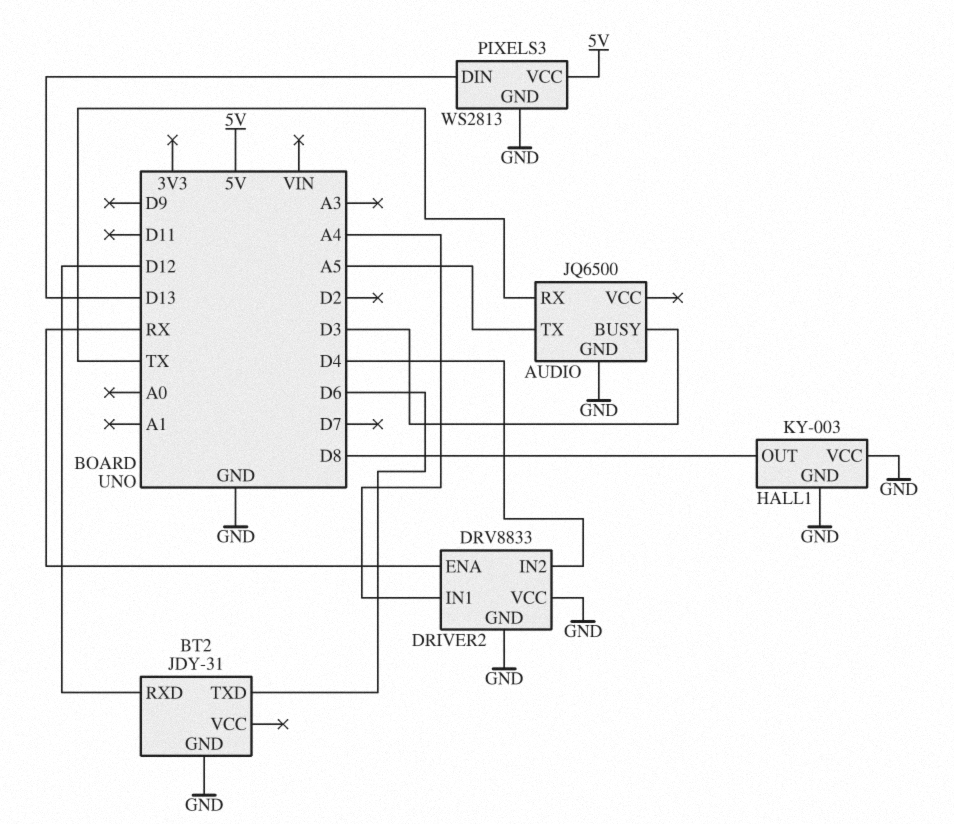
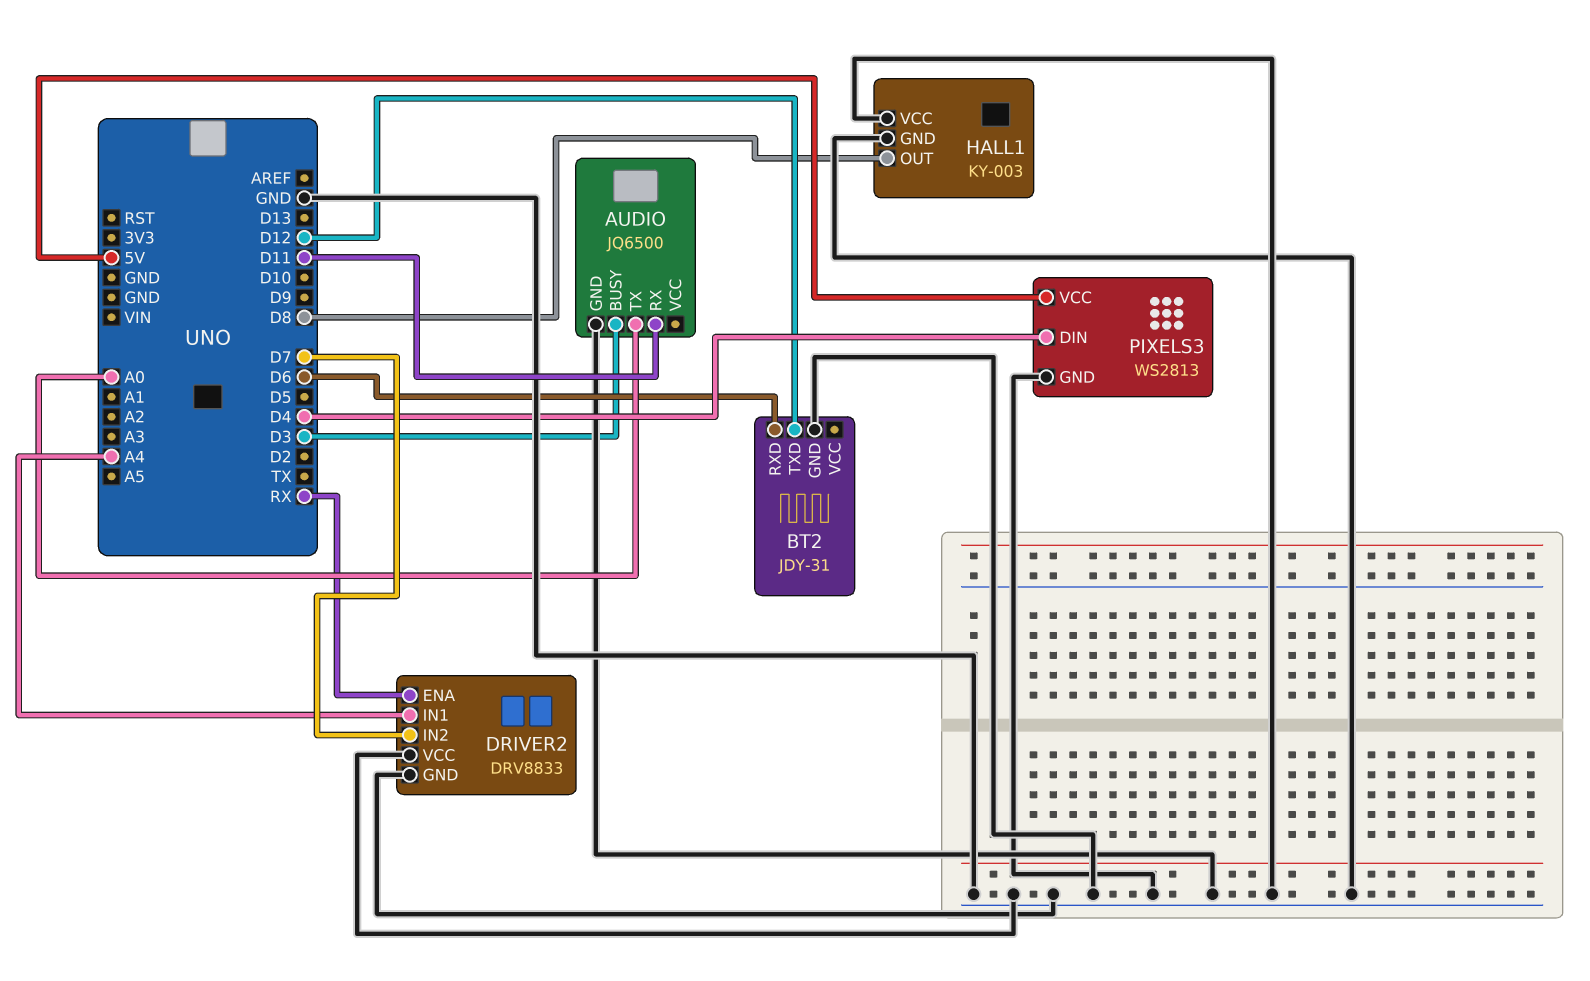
AUDIO pin RX: TX -> D11
AUDIO pin TX: A5 -> A0
BT2 pin RXD: D12 -> D6
BT2 pin TXD: D6 -> D12
DRIVER2 pin IN2: D4 -> D7
PIXELS3 pin DIN: D13 -> D4

